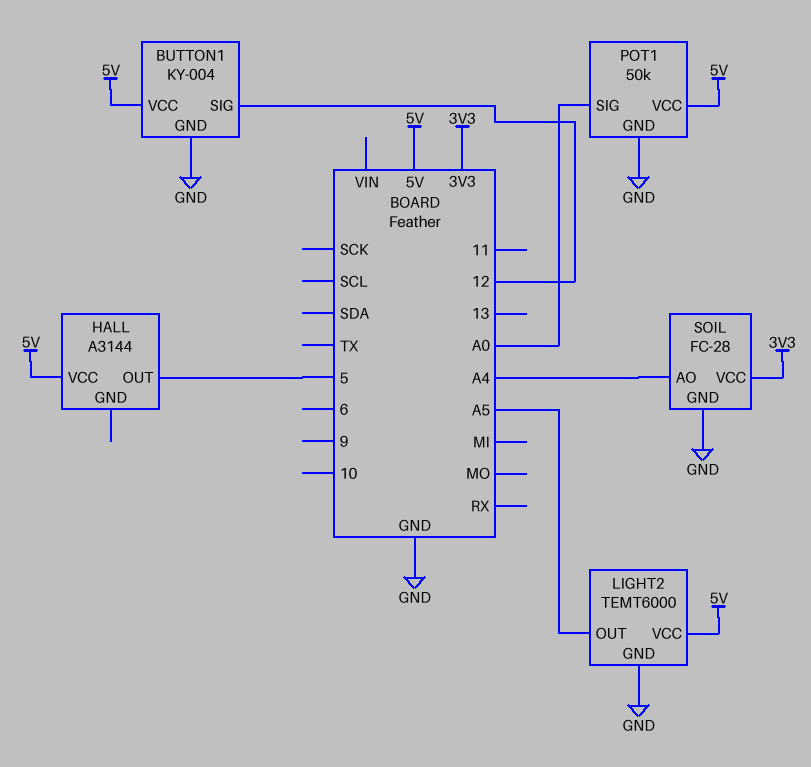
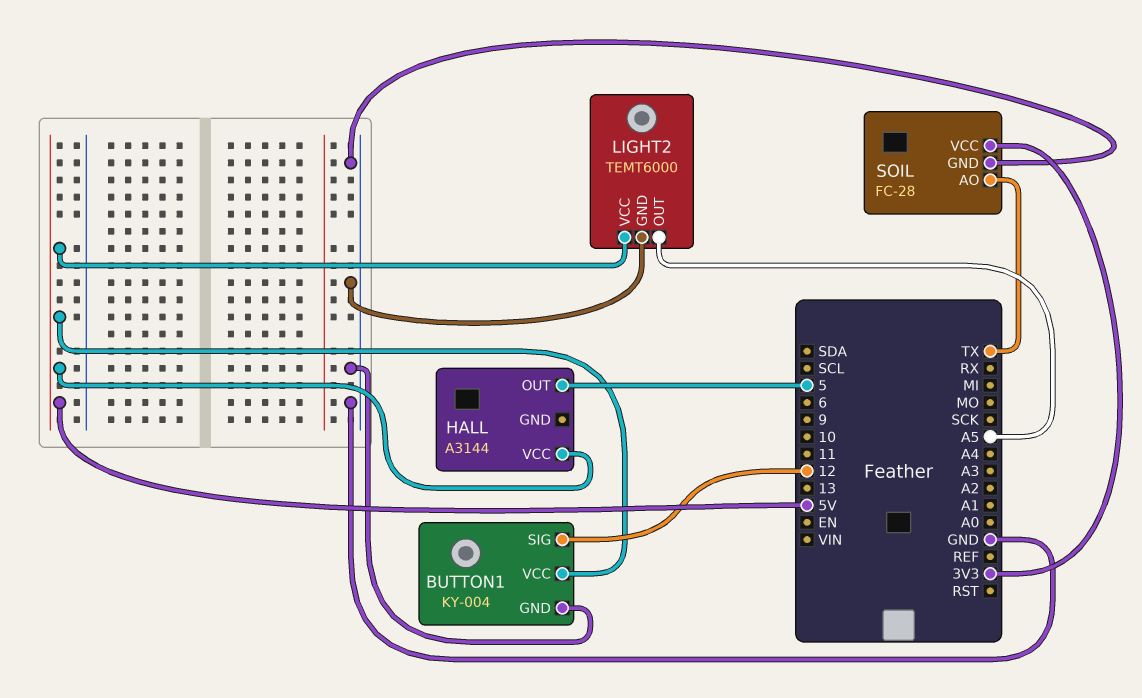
POT1: 50k -> none
POT1 pin GND: GND -> none
POT1 pin SIG: A0 -> none
POT1 pin VCC: 5V -> none
SOIL pin AO: A4 -> TX

